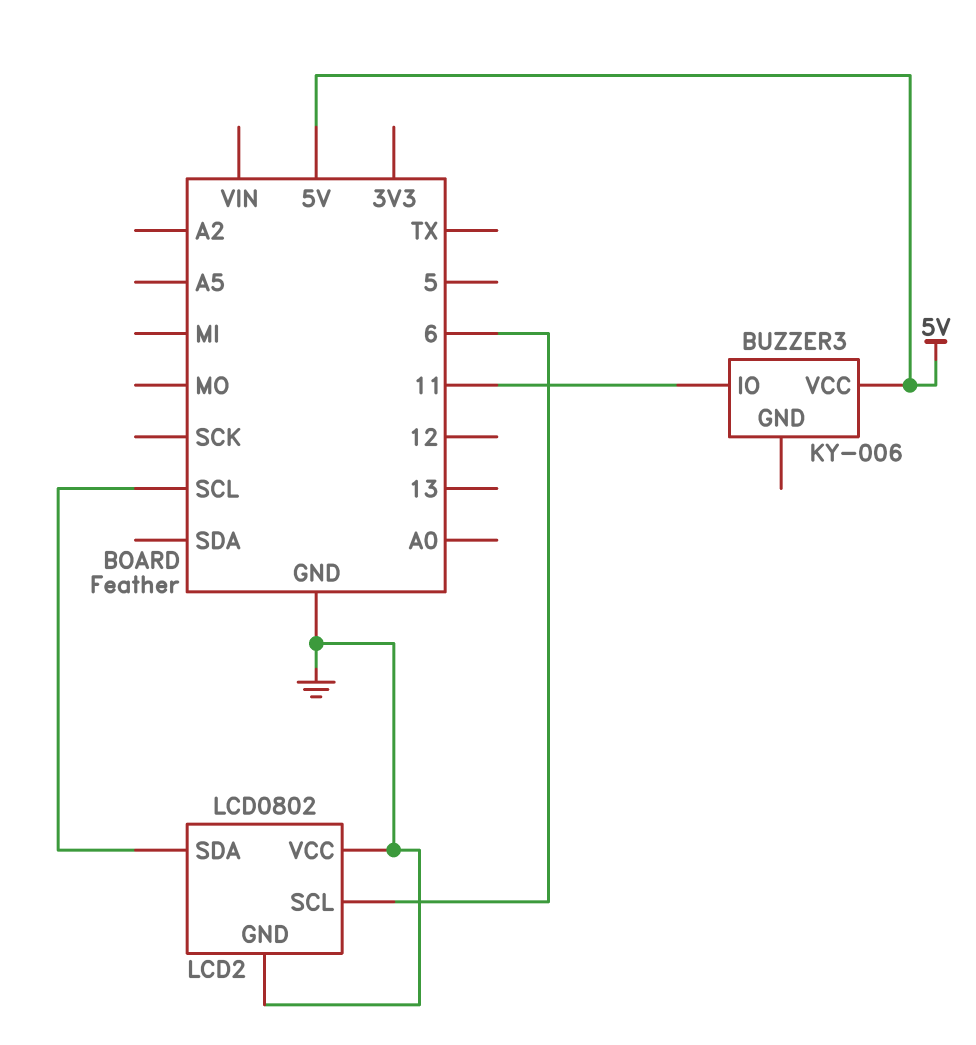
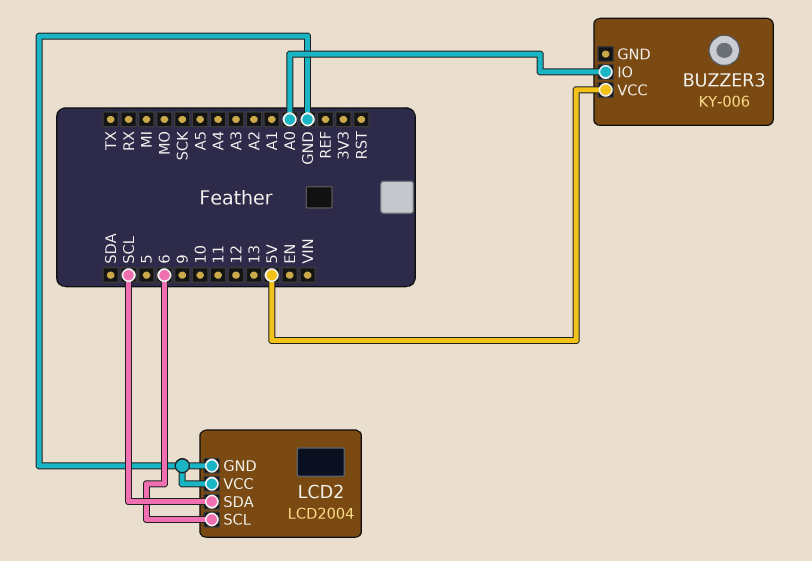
BUZZER3 pin IO: 11 -> A0
LCD2: LCD0802 -> LCD2004

